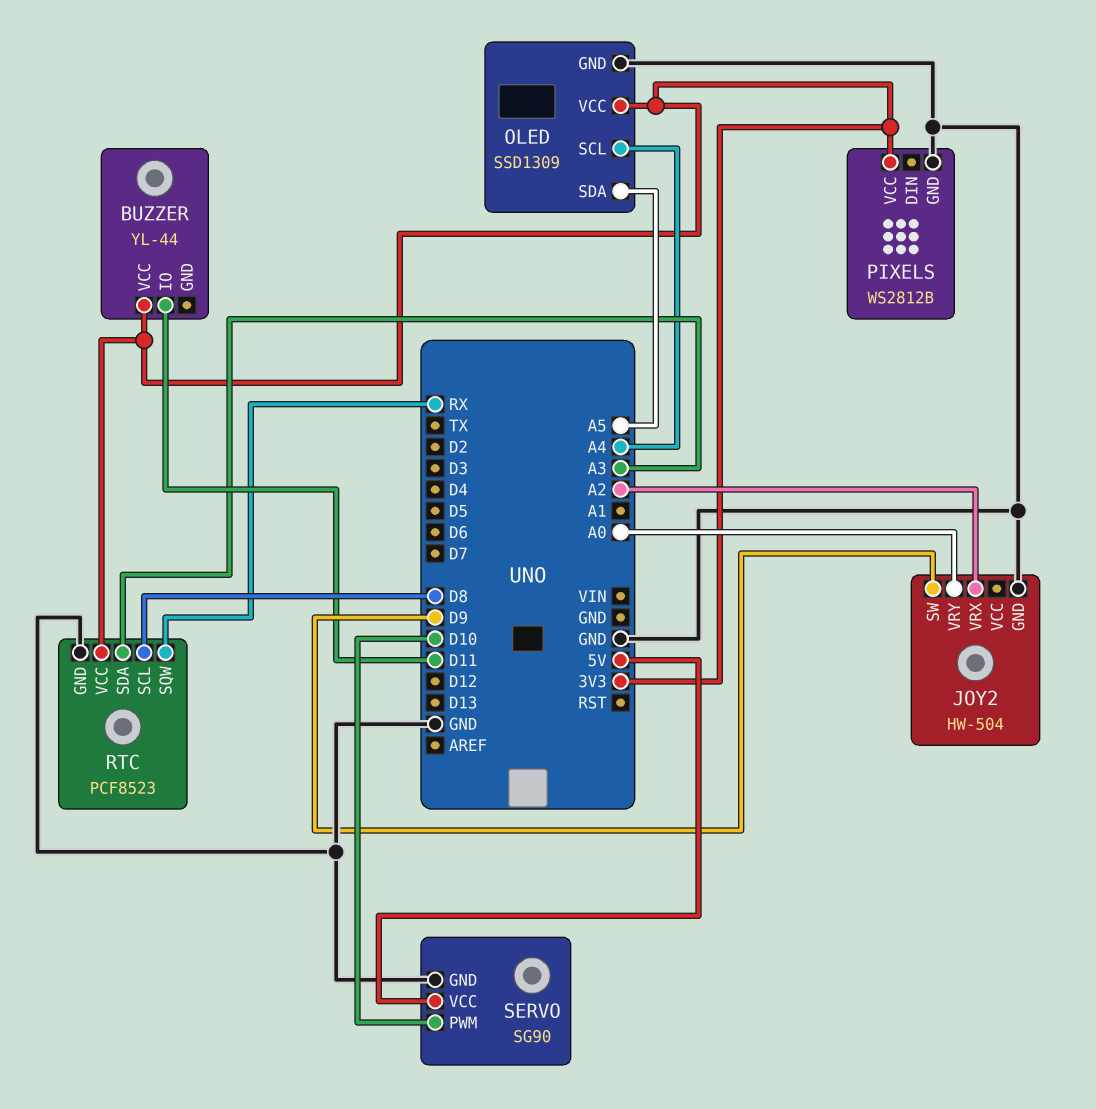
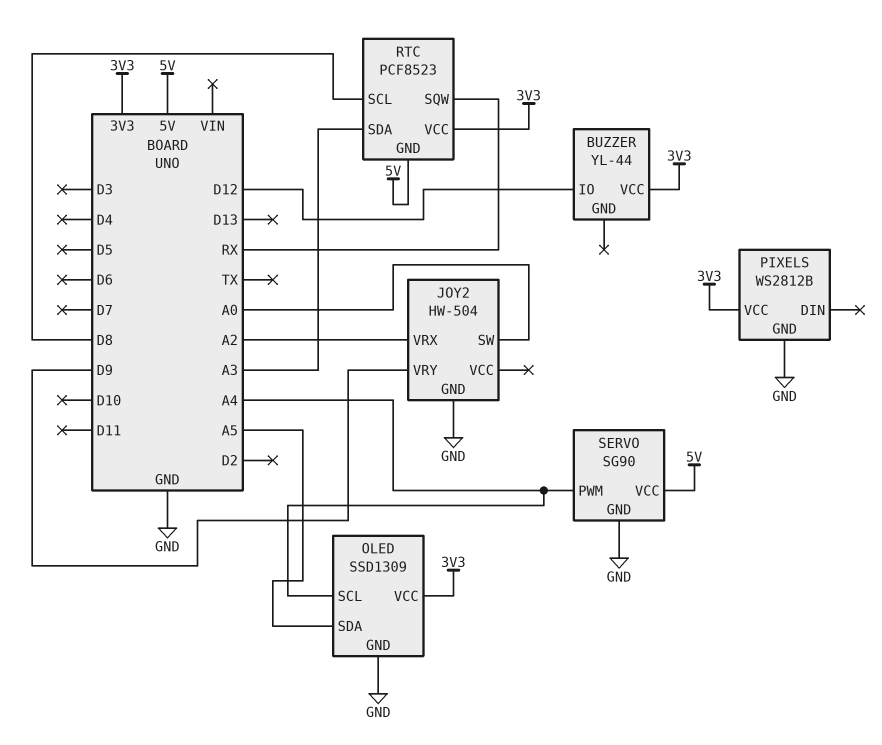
BUZZER pin IO: D11 -> D12
JOY2 pin SW: D9 -> A0
JOY2 pin VRY: A0 -> D9
RTC pin GND: GND -> 5V
SERVO pin PWM: D10 -> A4

